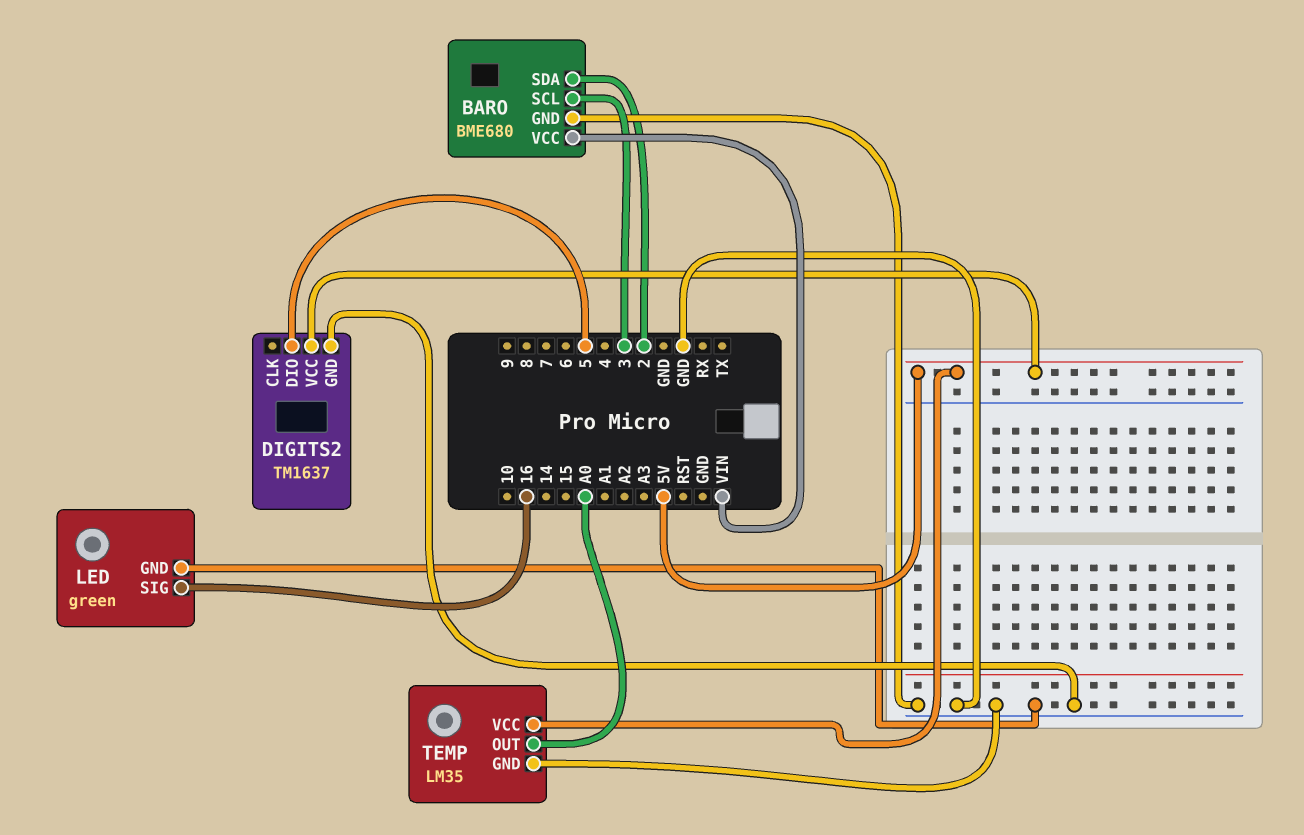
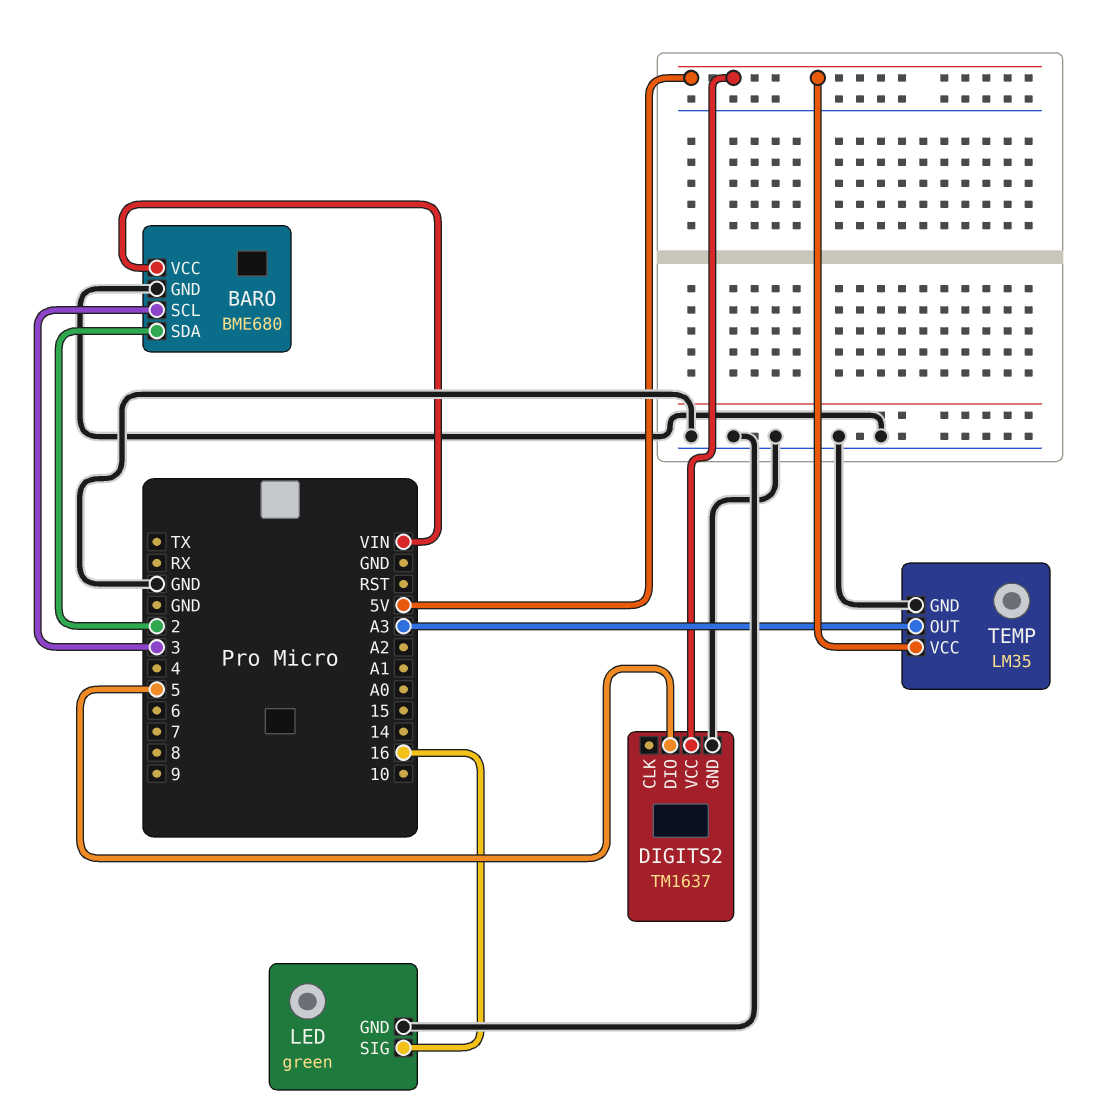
TEMP pin OUT: A0 -> A3

